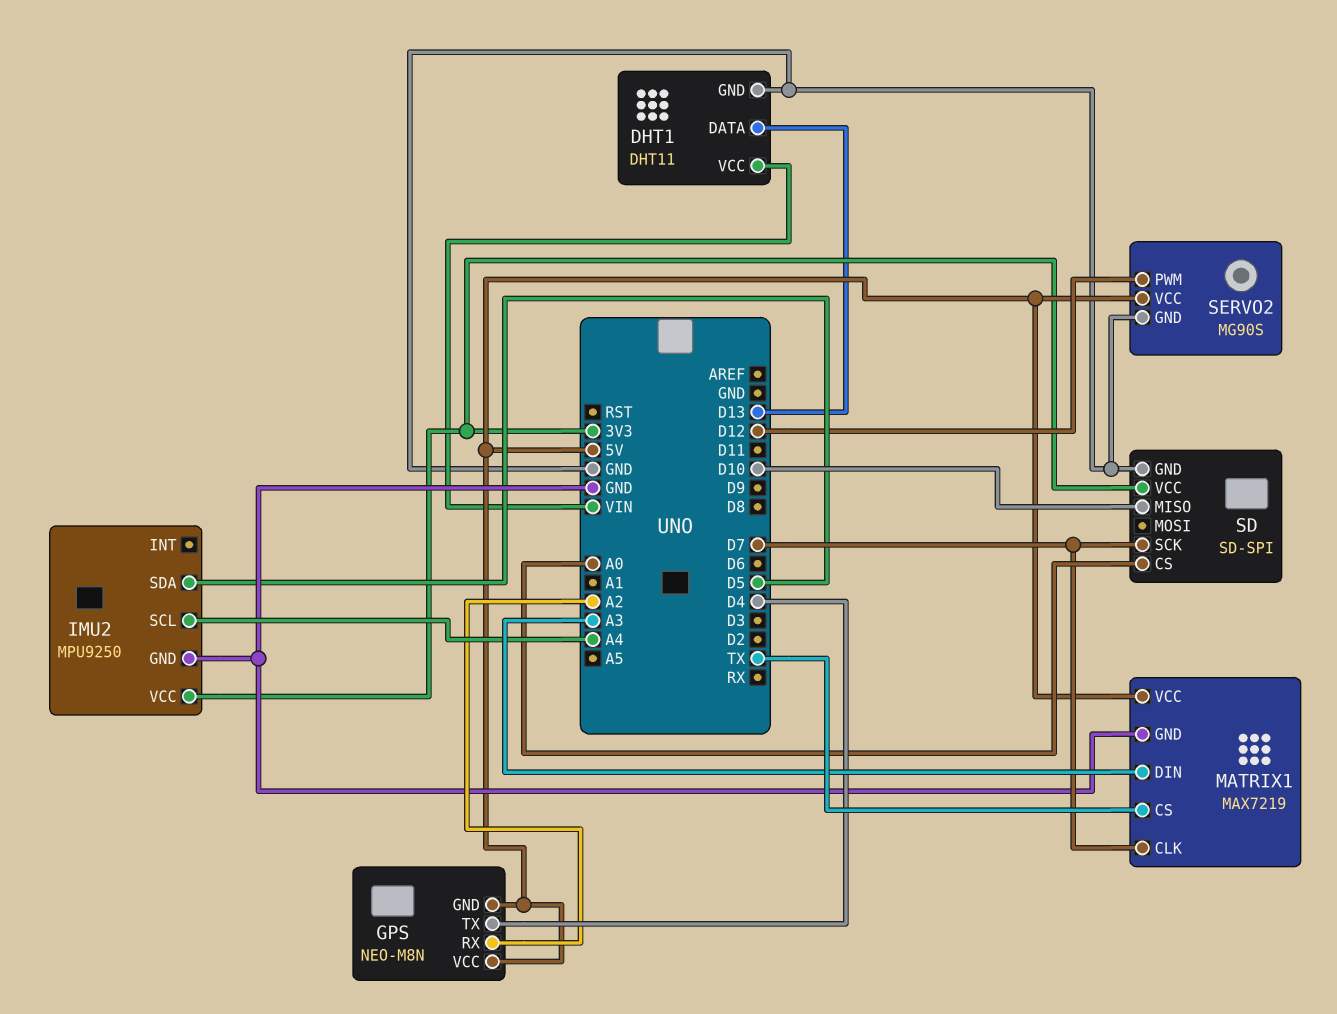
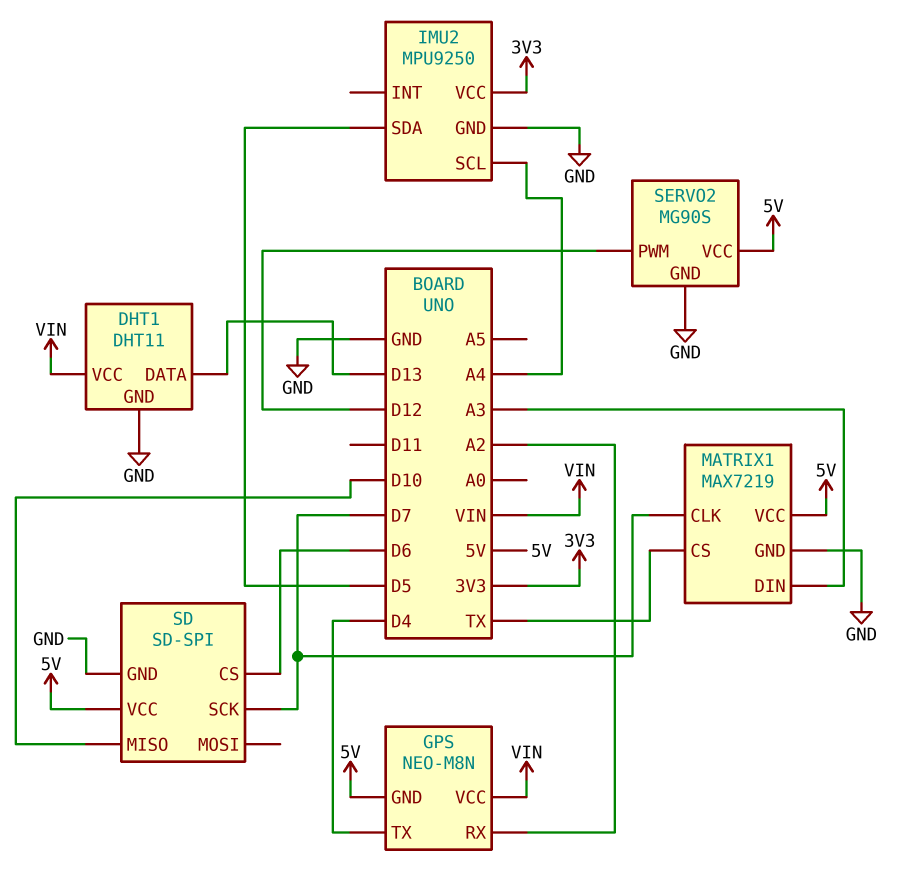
GPS pin VCC: 5V -> VIN
SD pin CS: A0 -> D6
SD pin VCC: 3V3 -> 5V

